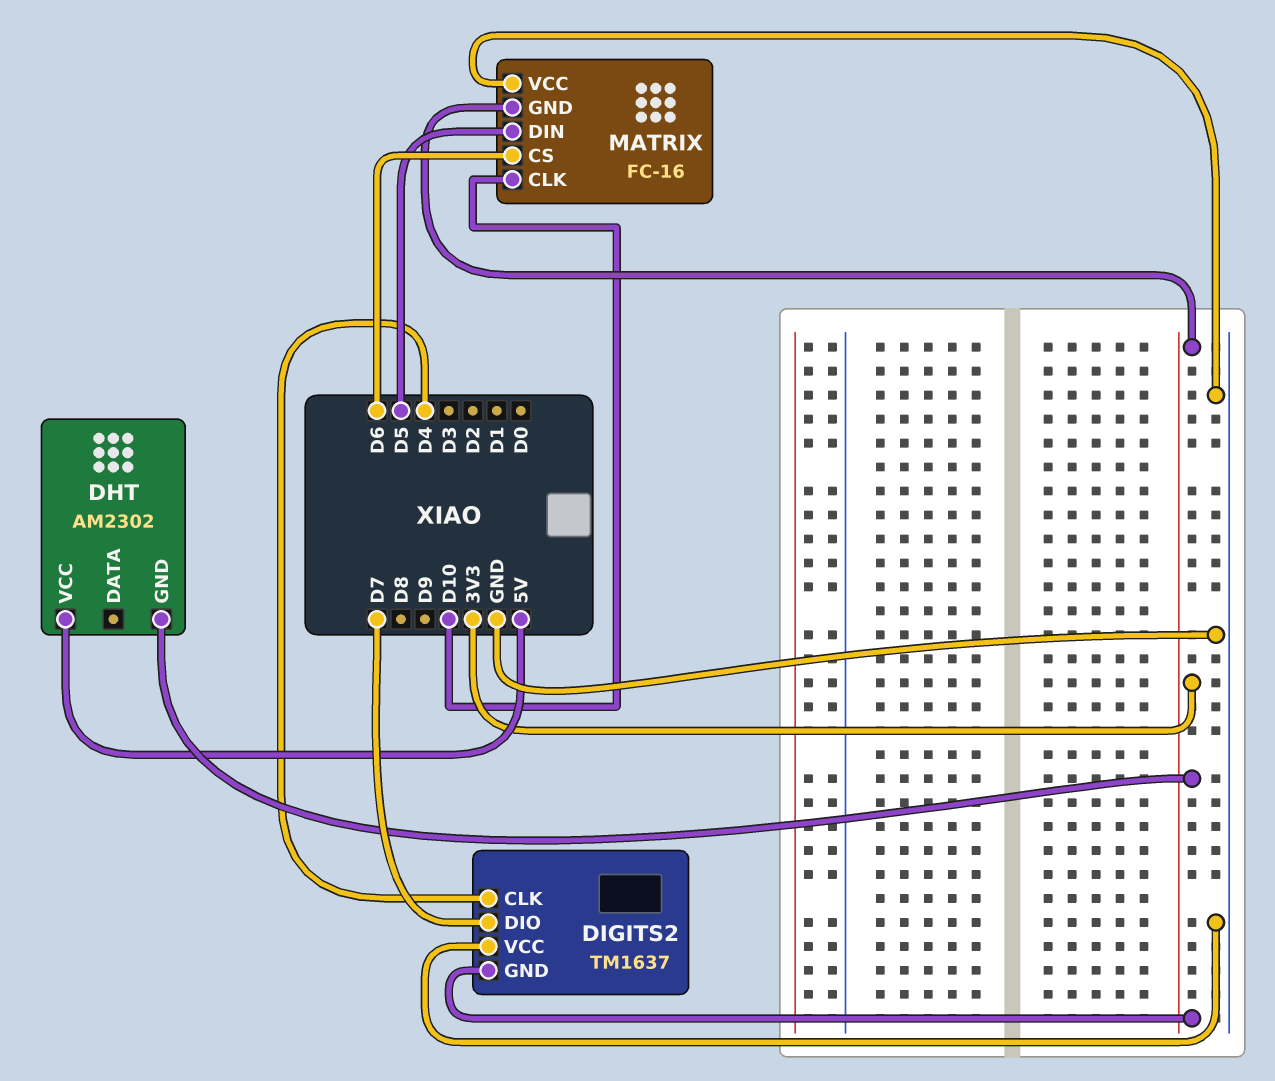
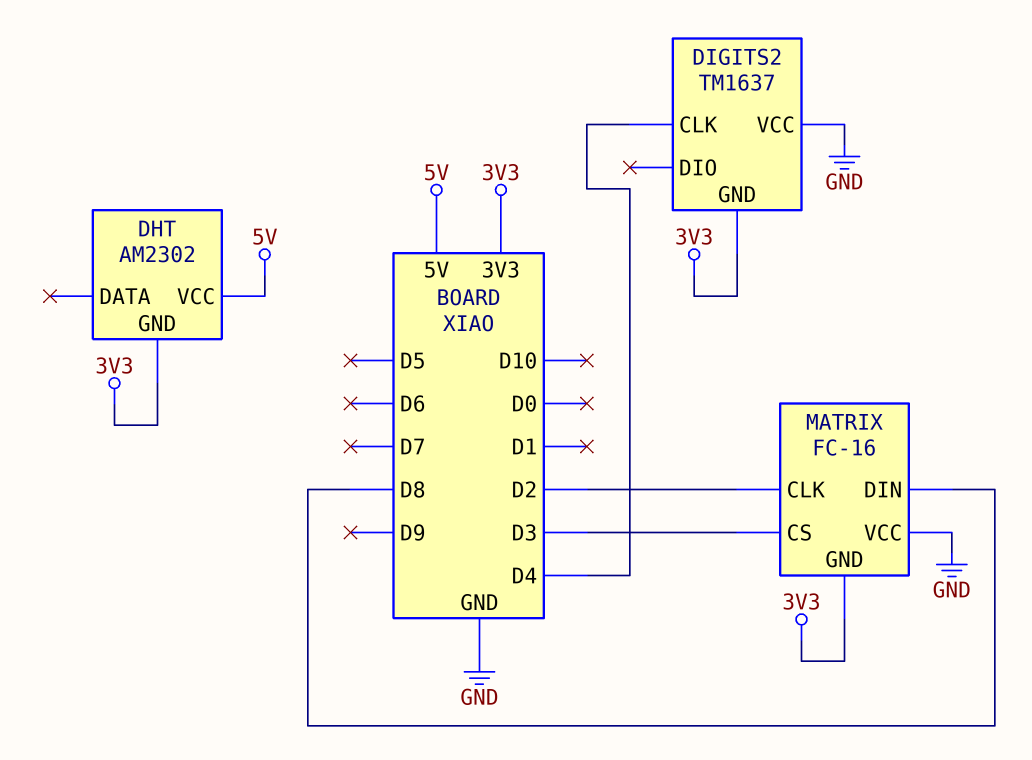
DIGITS2 pin DIO: D7 -> none
MATRIX pin CLK: D10 -> D2
MATRIX pin CS: D6 -> D3
MATRIX pin DIN: D5 -> D8

